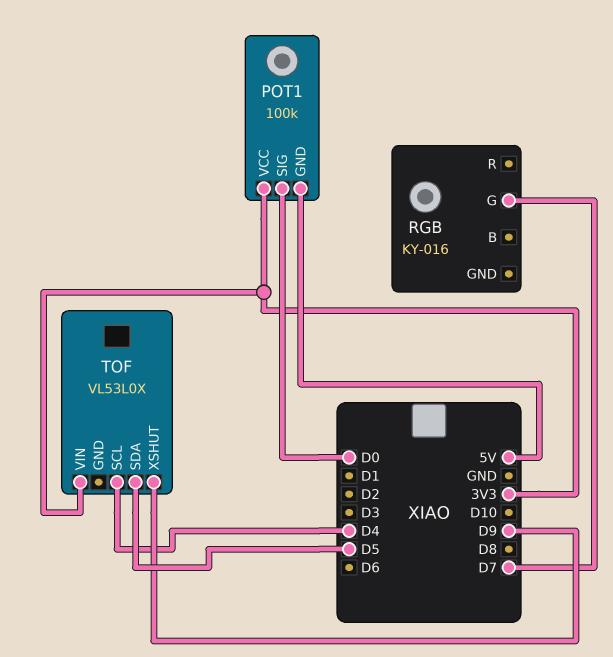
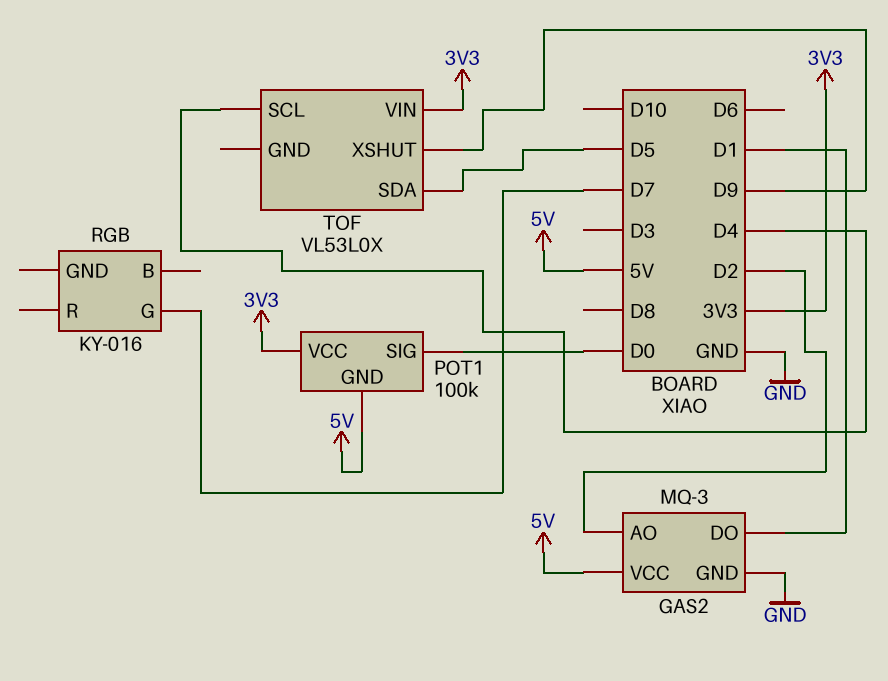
GAS2: none -> MQ-3
GAS2 pin AO: none -> D2
GAS2 pin DO: none -> D1
GAS2 pin GND: none -> GND
GAS2 pin VCC: none -> 5V

